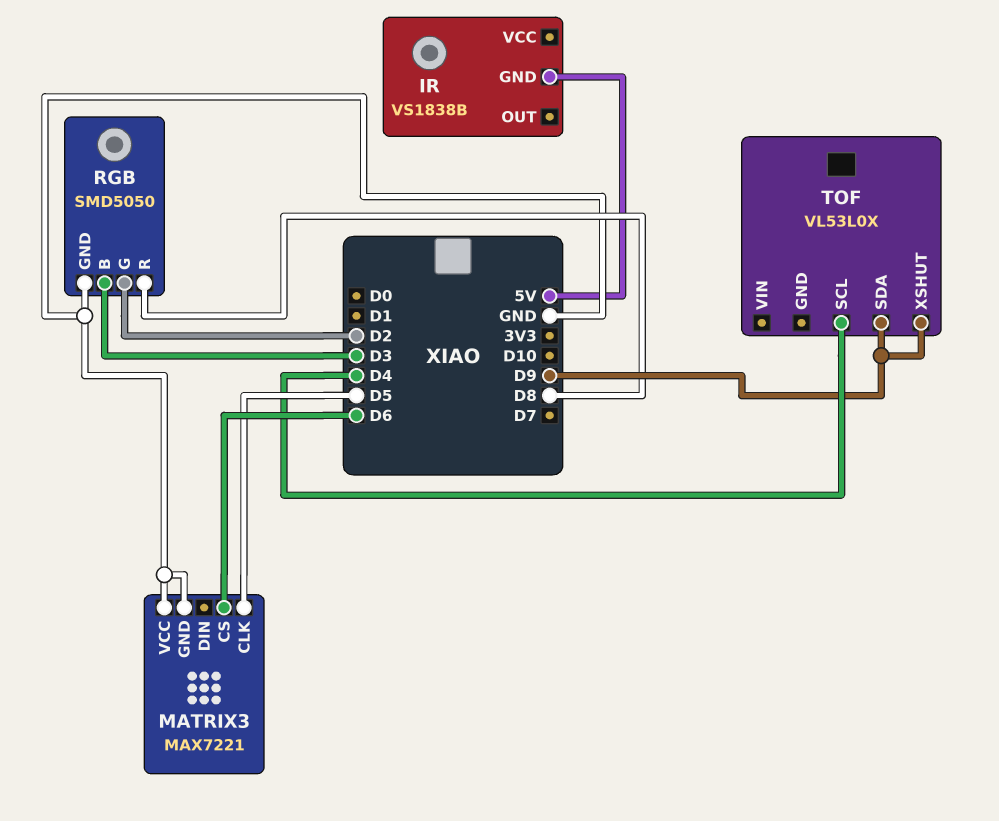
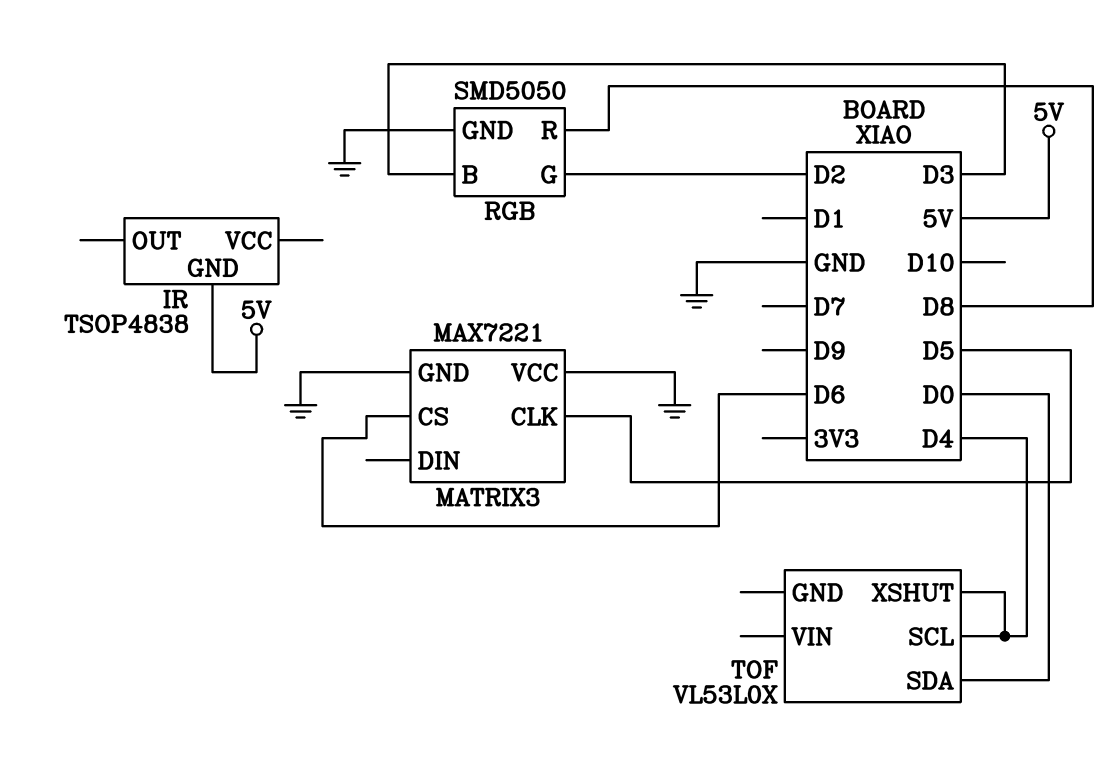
IR: VS1838B -> TSOP4838
TOF pin SDA: D9 -> D0
TOF pin XSHUT: D9 -> D4

